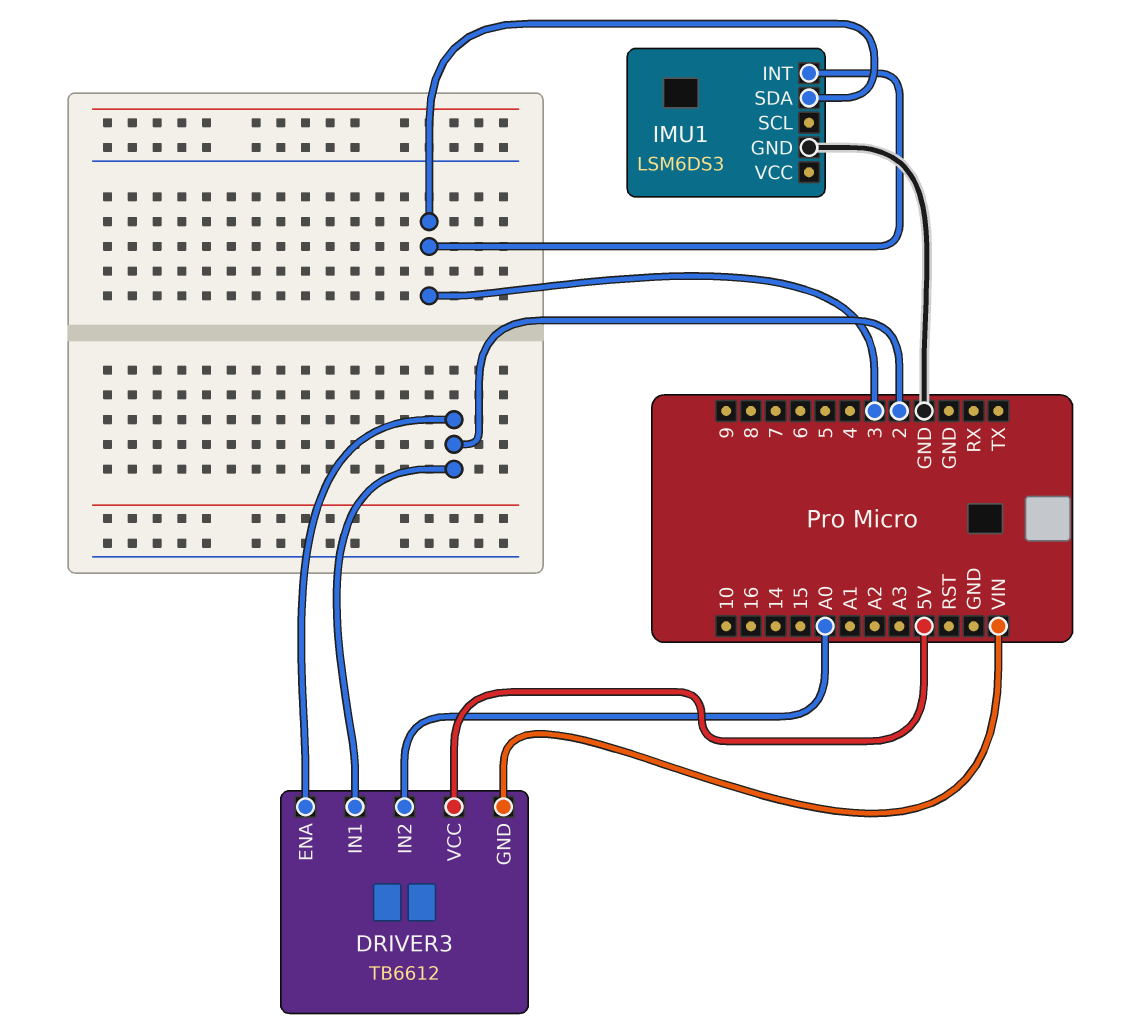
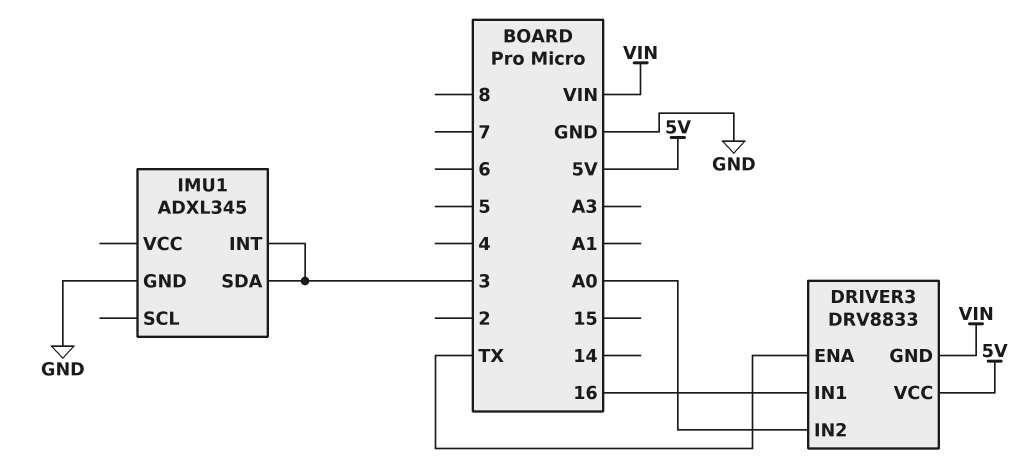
DRIVER3: TB6612 -> DRV8833
DRIVER3 pin ENA: 2 -> TX
DRIVER3 pin IN1: 2 -> 16
IMU1: LSM6DS3 -> ADXL345

